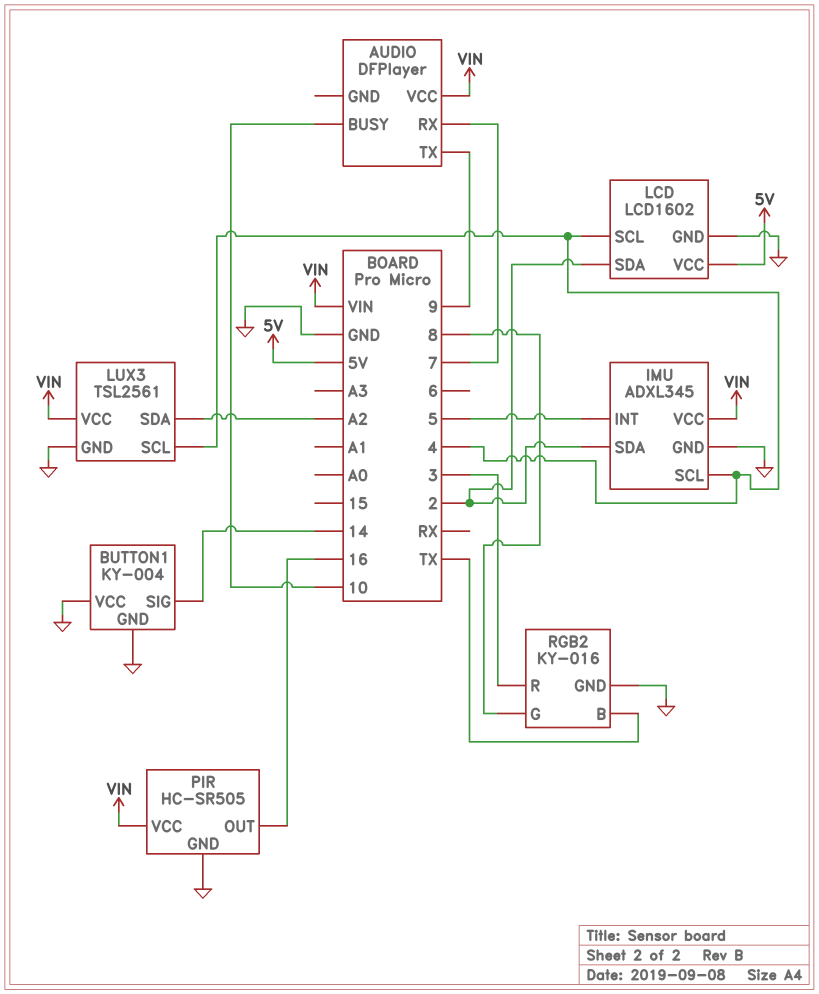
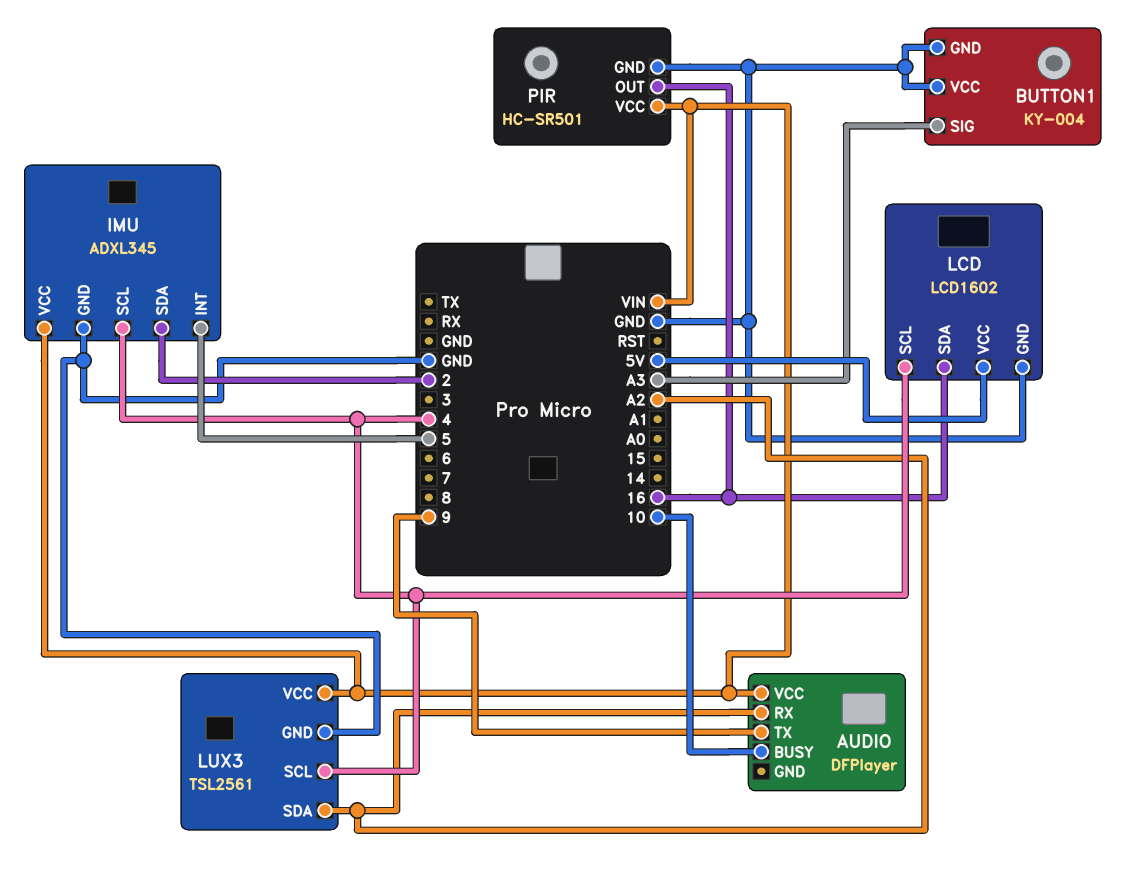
AUDIO pin RX: 7 -> A2
BUTTON1 pin SIG: 14 -> A3
LCD pin SDA: 2 -> 16
PIR: HC-SR505 -> HC-SR501
RGB2: KY-016 -> none
RGB2 pin B: TX -> none
RGB2 pin G: 8 -> none
RGB2 pin GND: GND -> none
RGB2 pin R: 3 -> none

